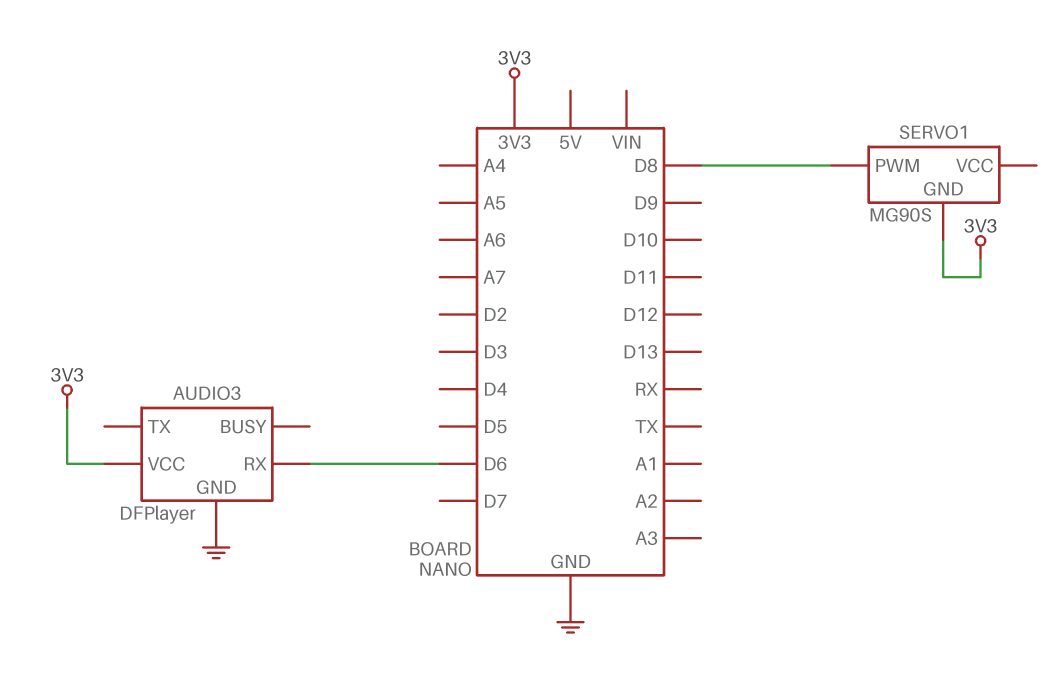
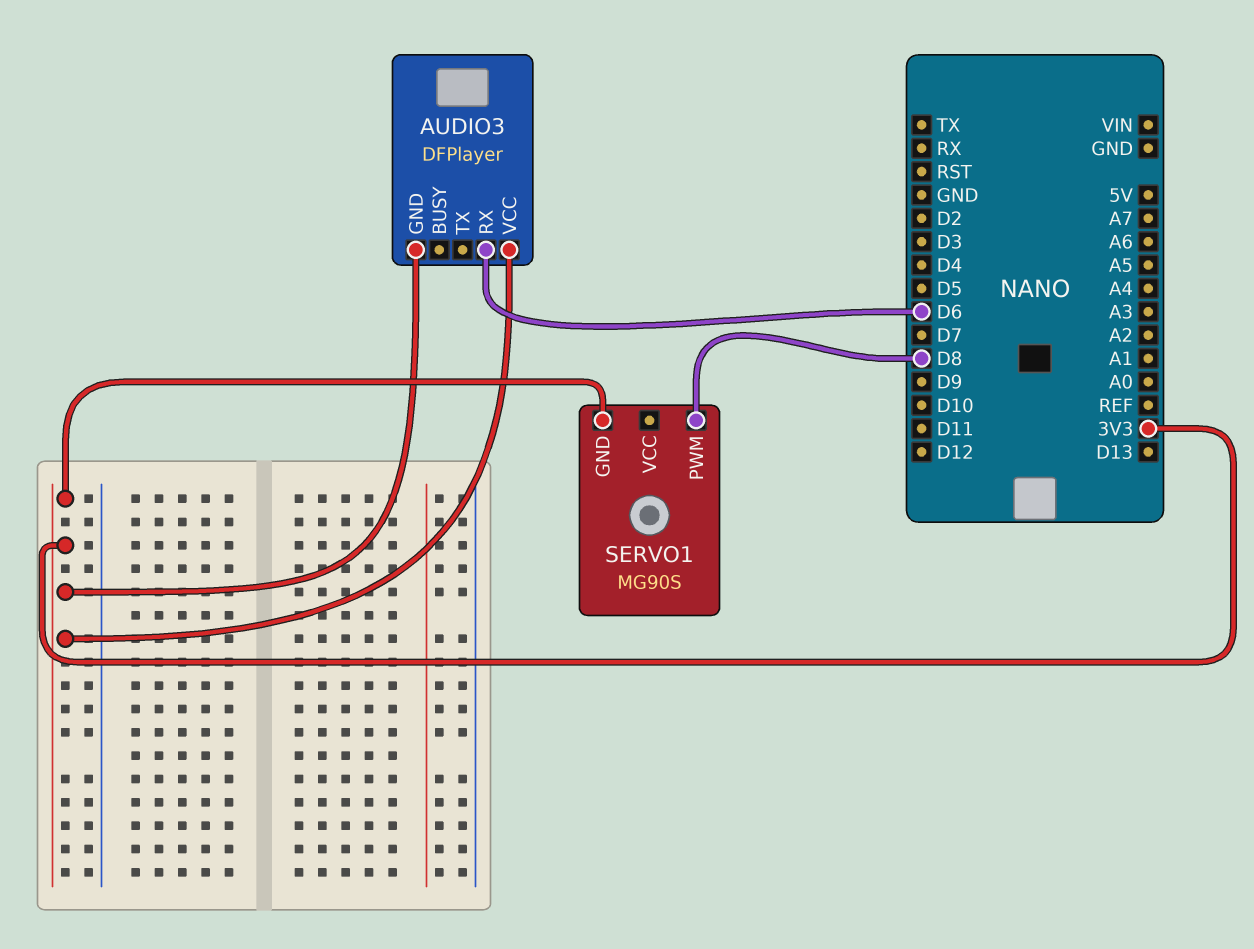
AUDIO3 pin GND: GND -> 3V3

